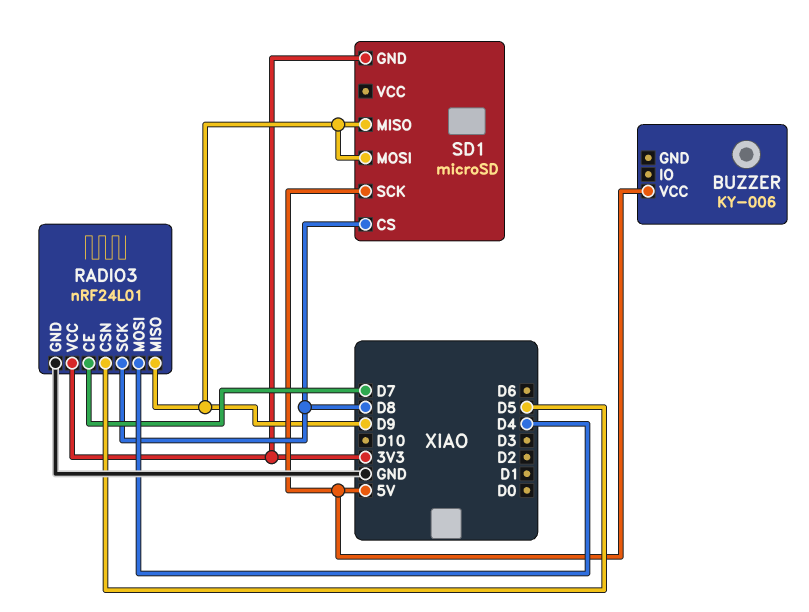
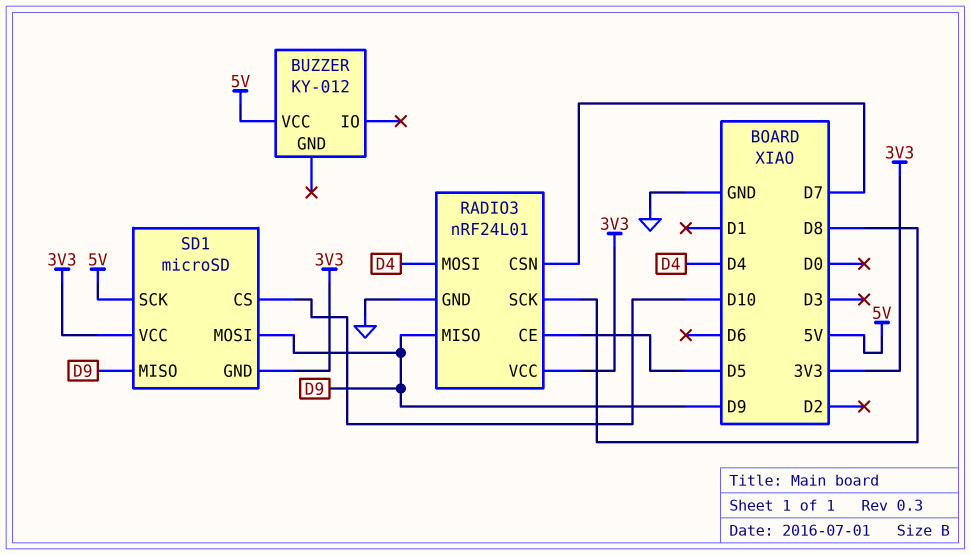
BUZZER: KY-006 -> KY-012
RADIO3 pin CE: D7 -> D5
RADIO3 pin CSN: D5 -> D7
SD1 pin CS: D8 -> D10
SD1 pin VCC: none -> 3V3

